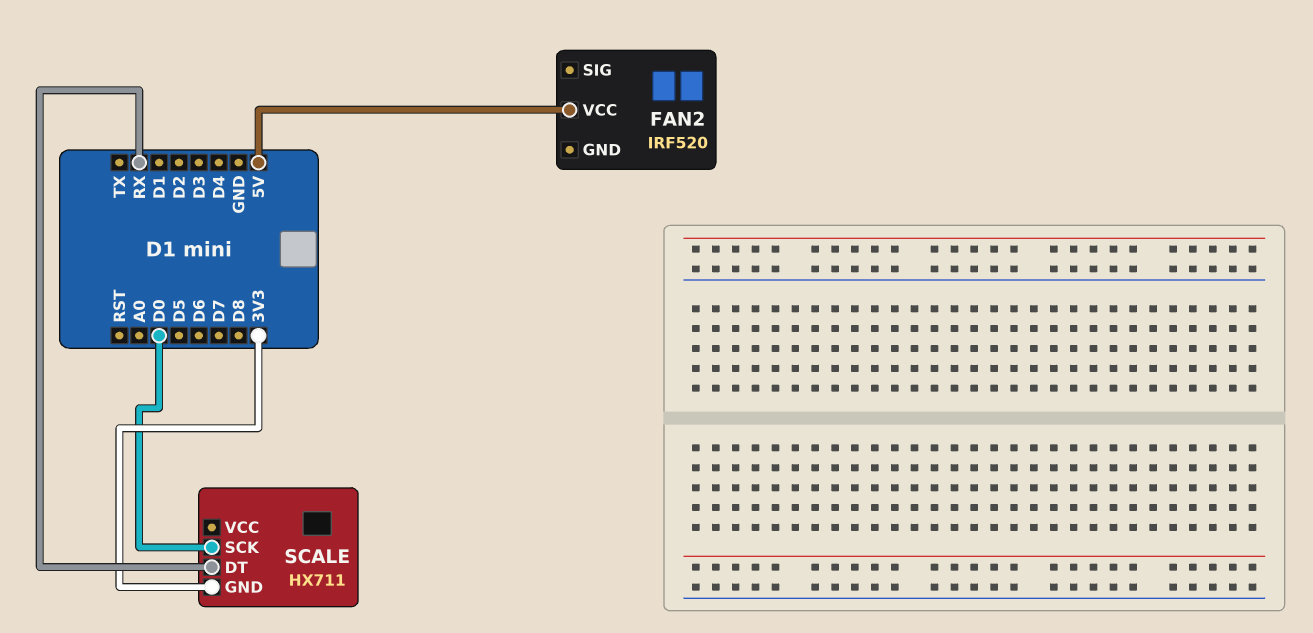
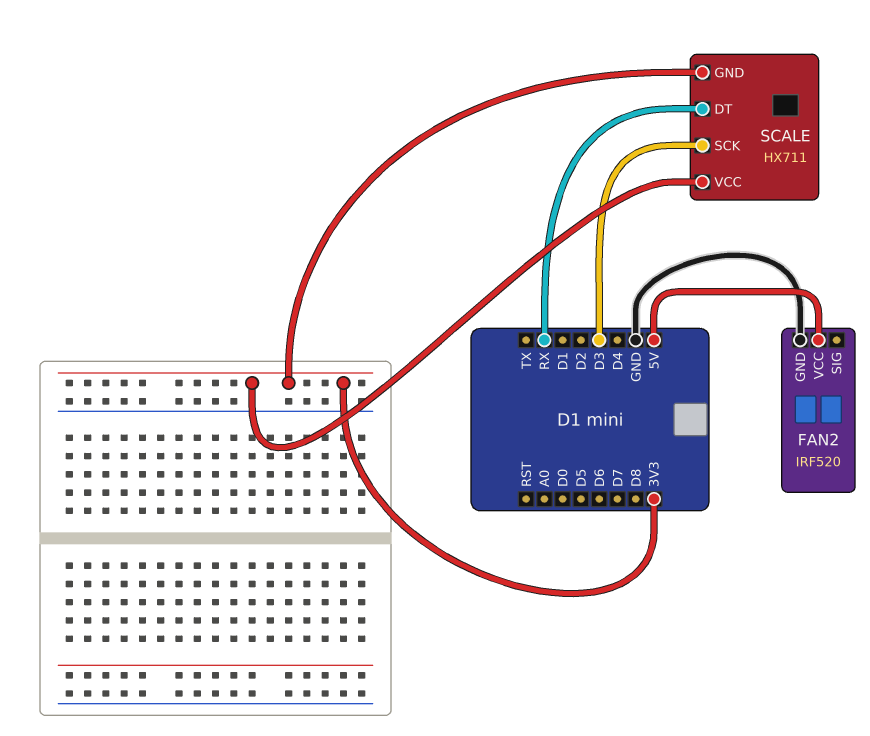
FAN2 pin GND: none -> GND
SCALE pin SCK: D0 -> D3
SCALE pin VCC: none -> 3V3

